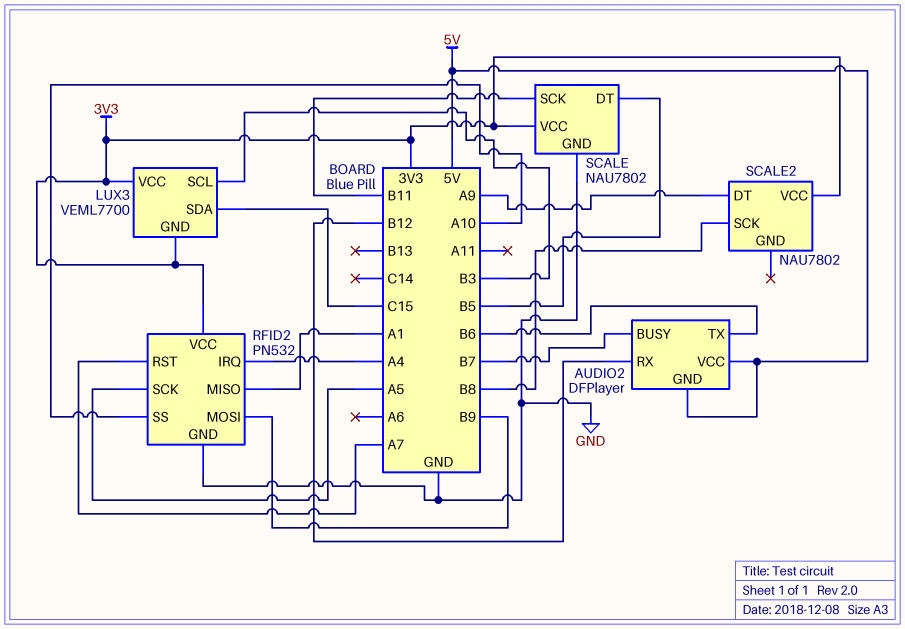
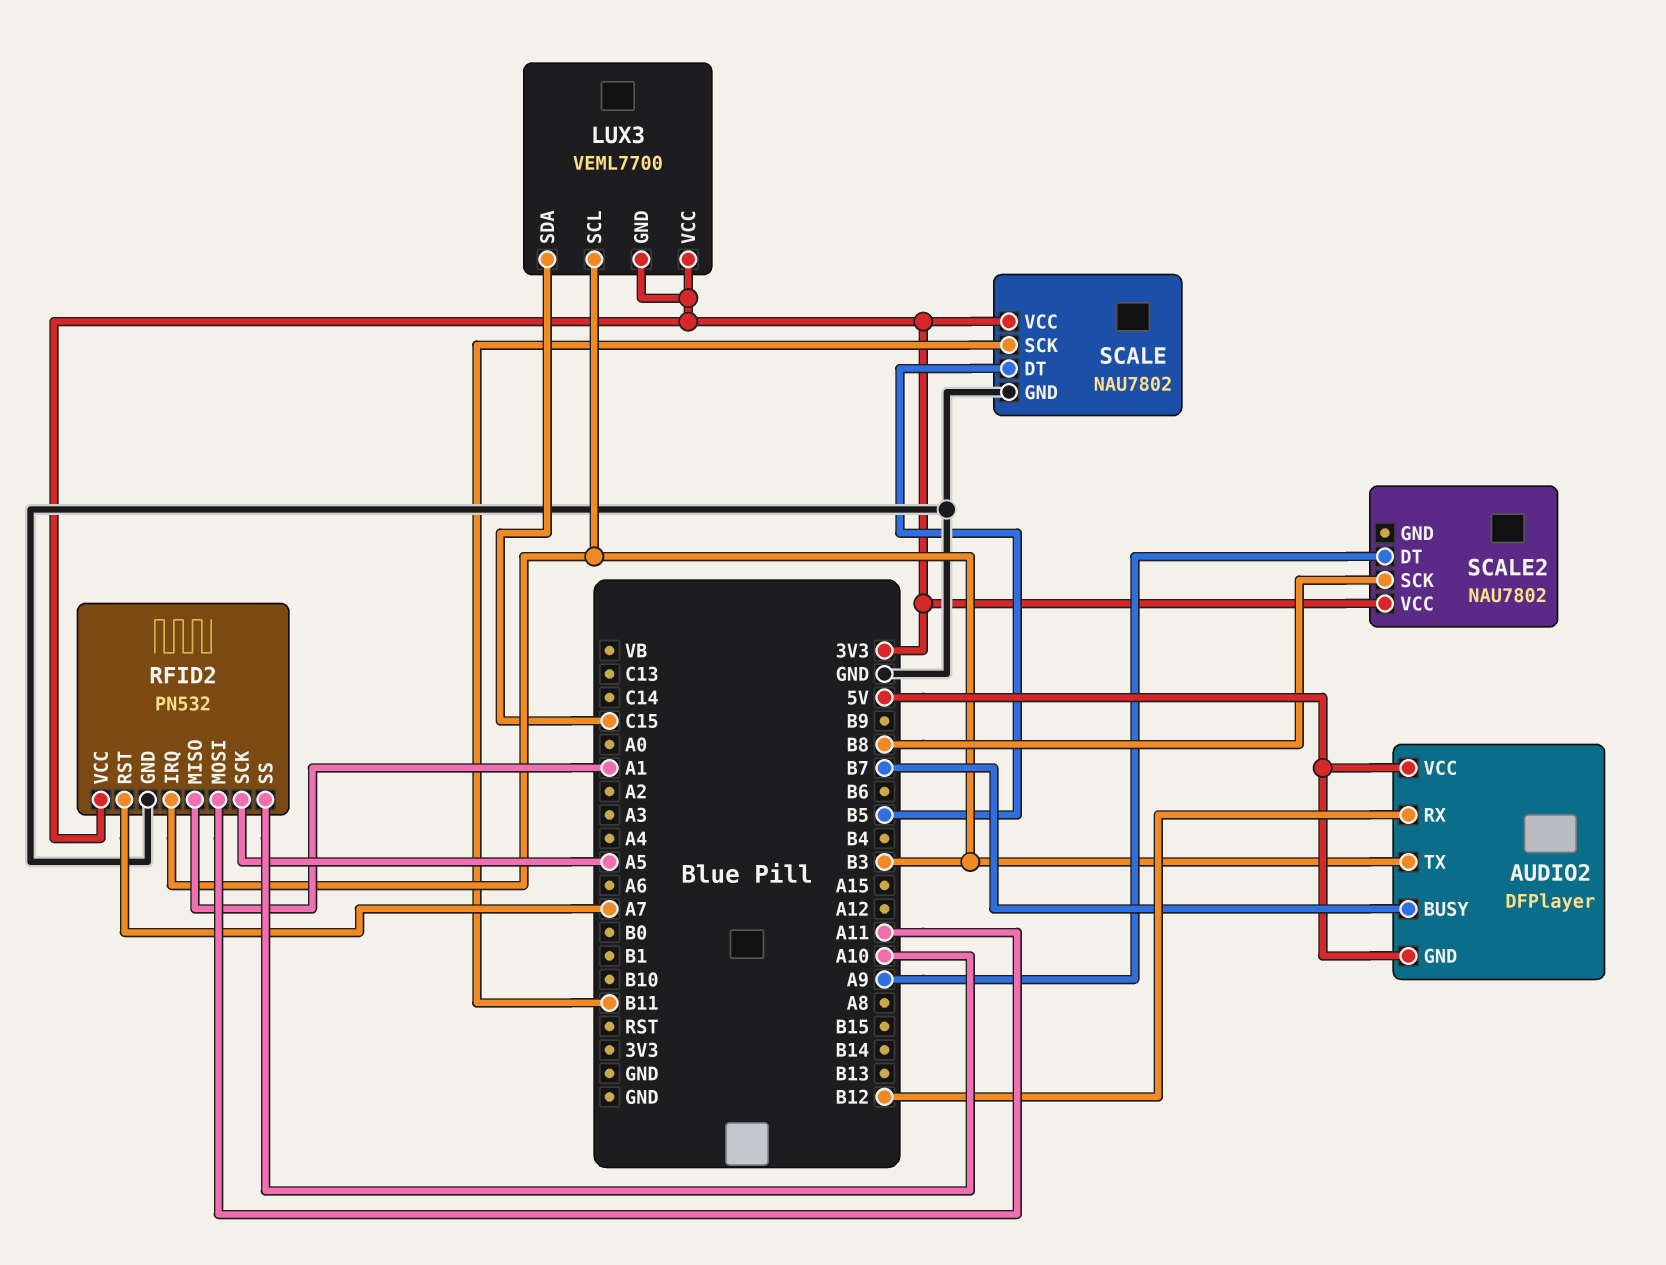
AUDIO2 pin TX: B6 -> B3
RFID2 pin IRQ: A4 -> B3
RFID2 pin MOSI: B9 -> A11

